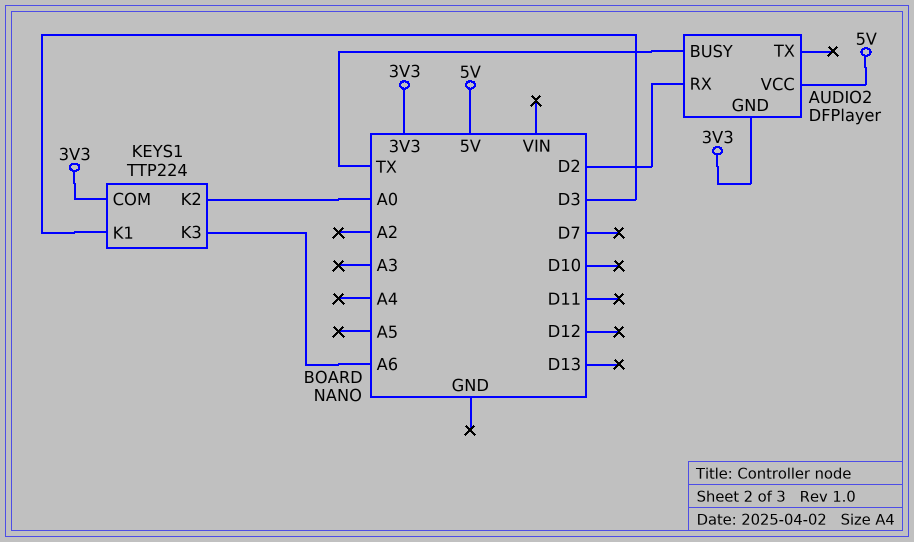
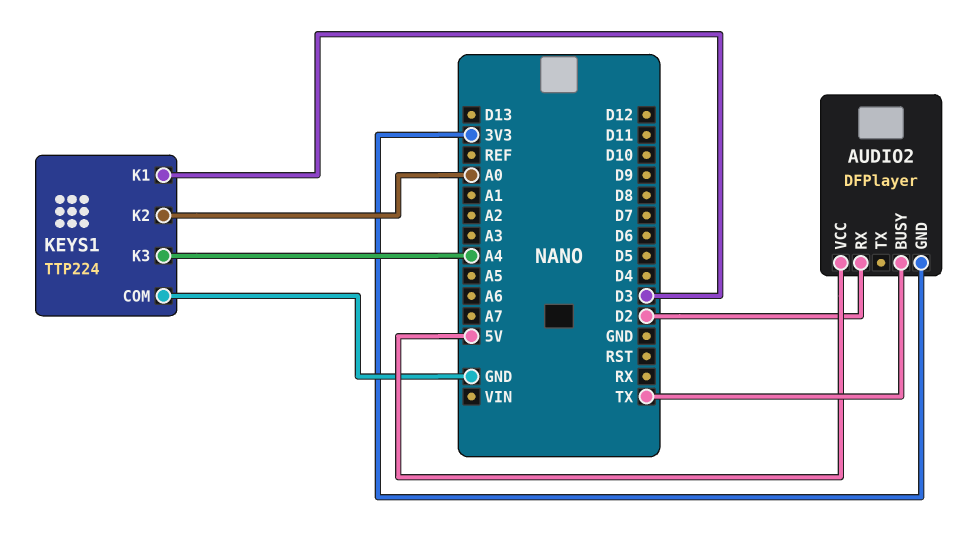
KEYS1 pin COM: 3V3 -> GND
KEYS1 pin K3: A6 -> A4

